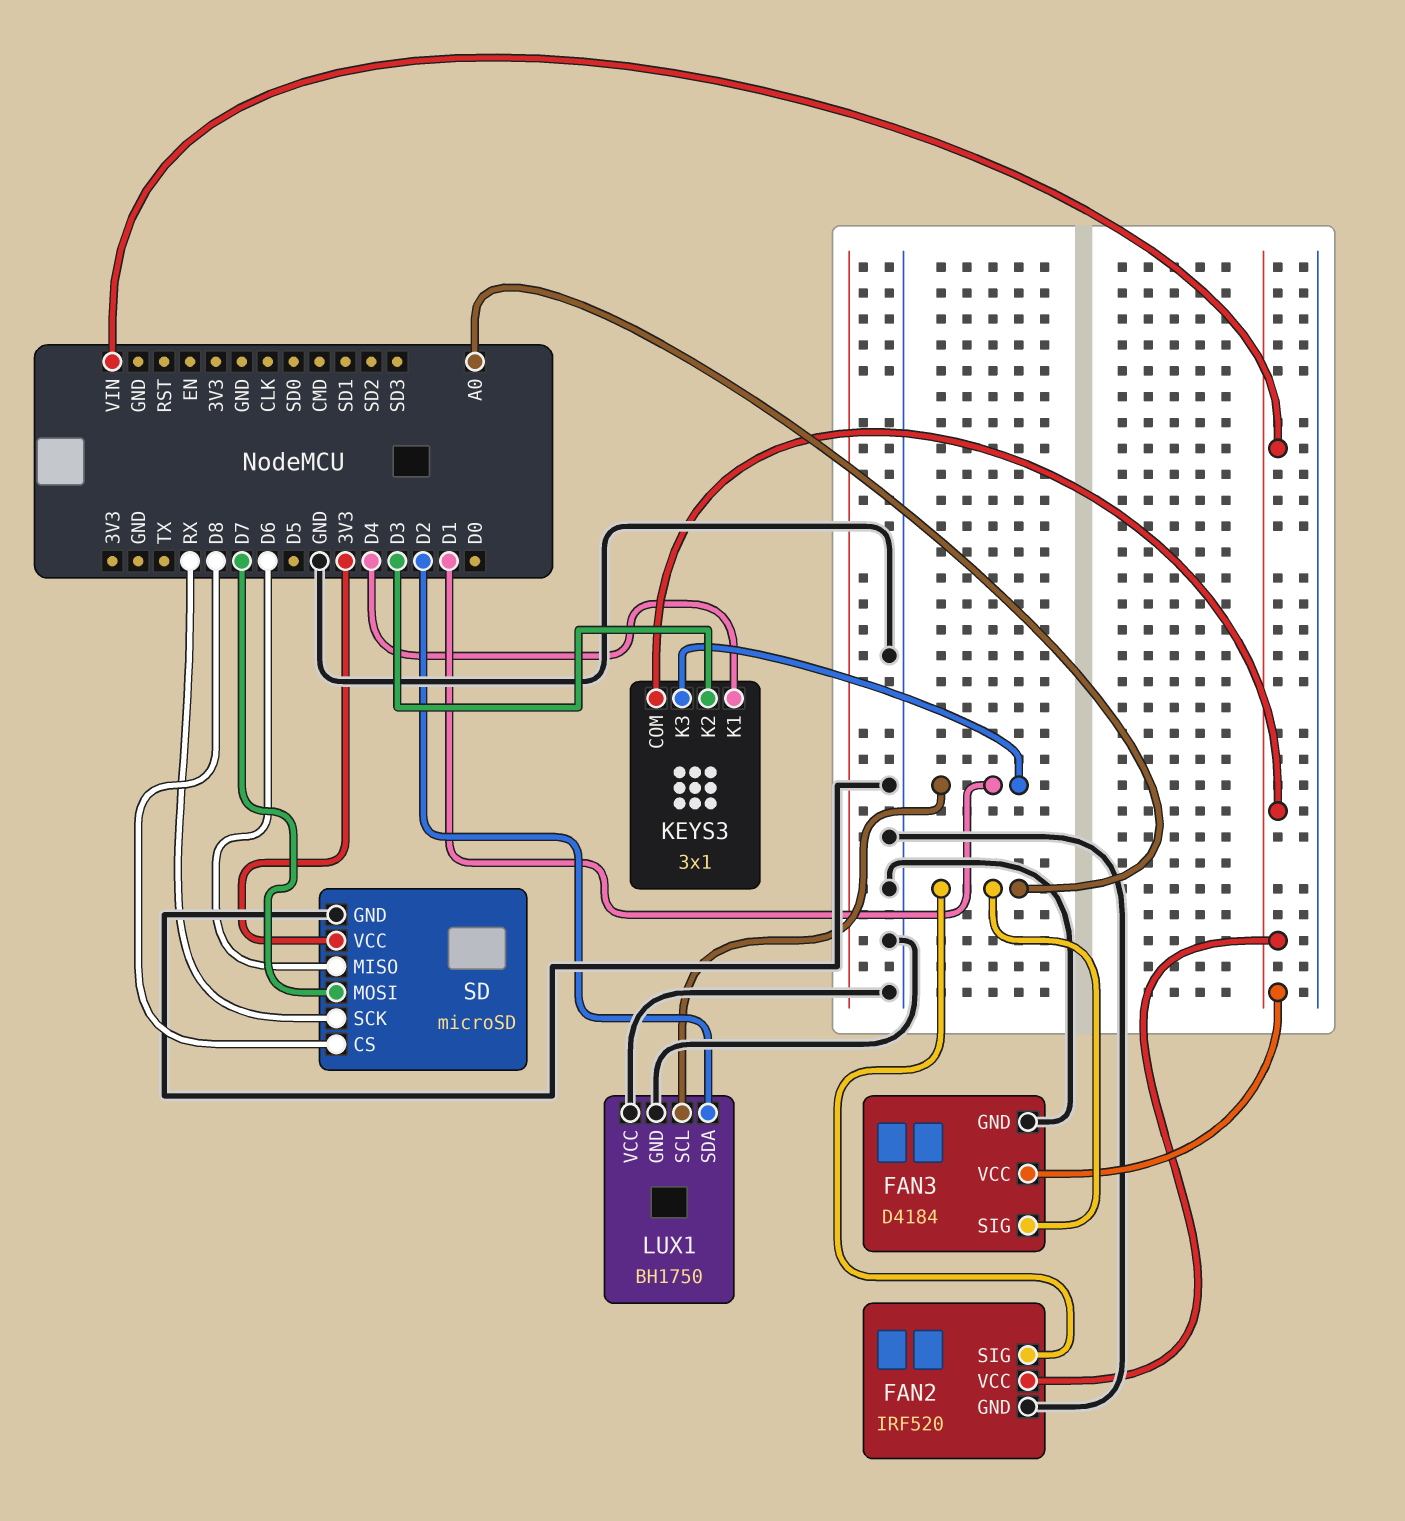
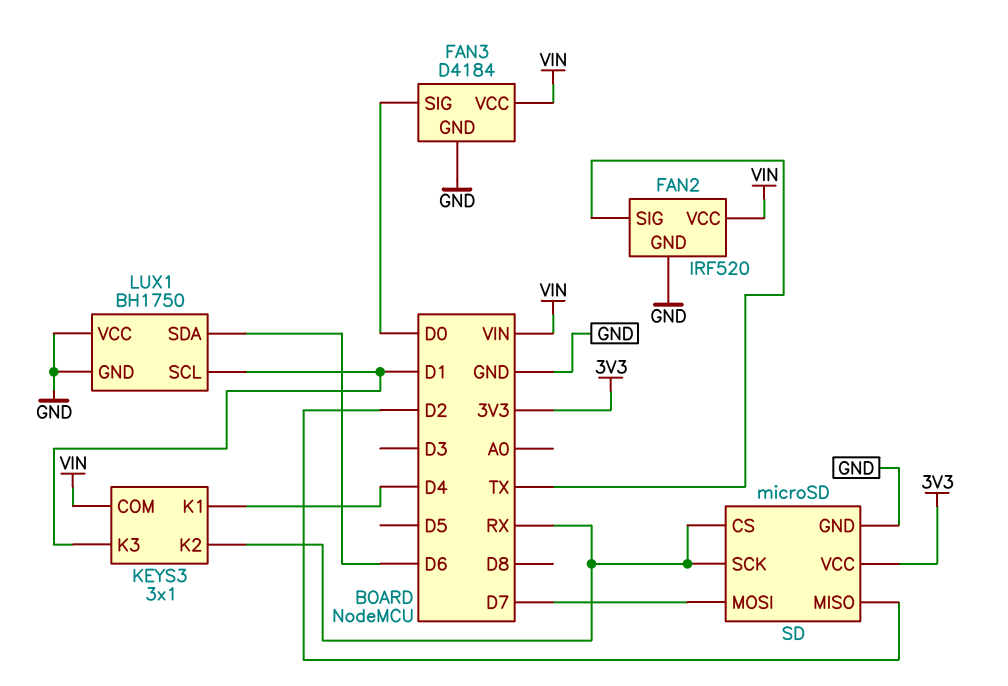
FAN2 pin SIG: A0 -> TX
FAN3 pin SIG: A0 -> D0
KEYS3 pin K2: D3 -> RX
LUX1 pin SDA: D2 -> D6
SD pin CS: D8 -> RX
SD pin MISO: D6 -> D2

